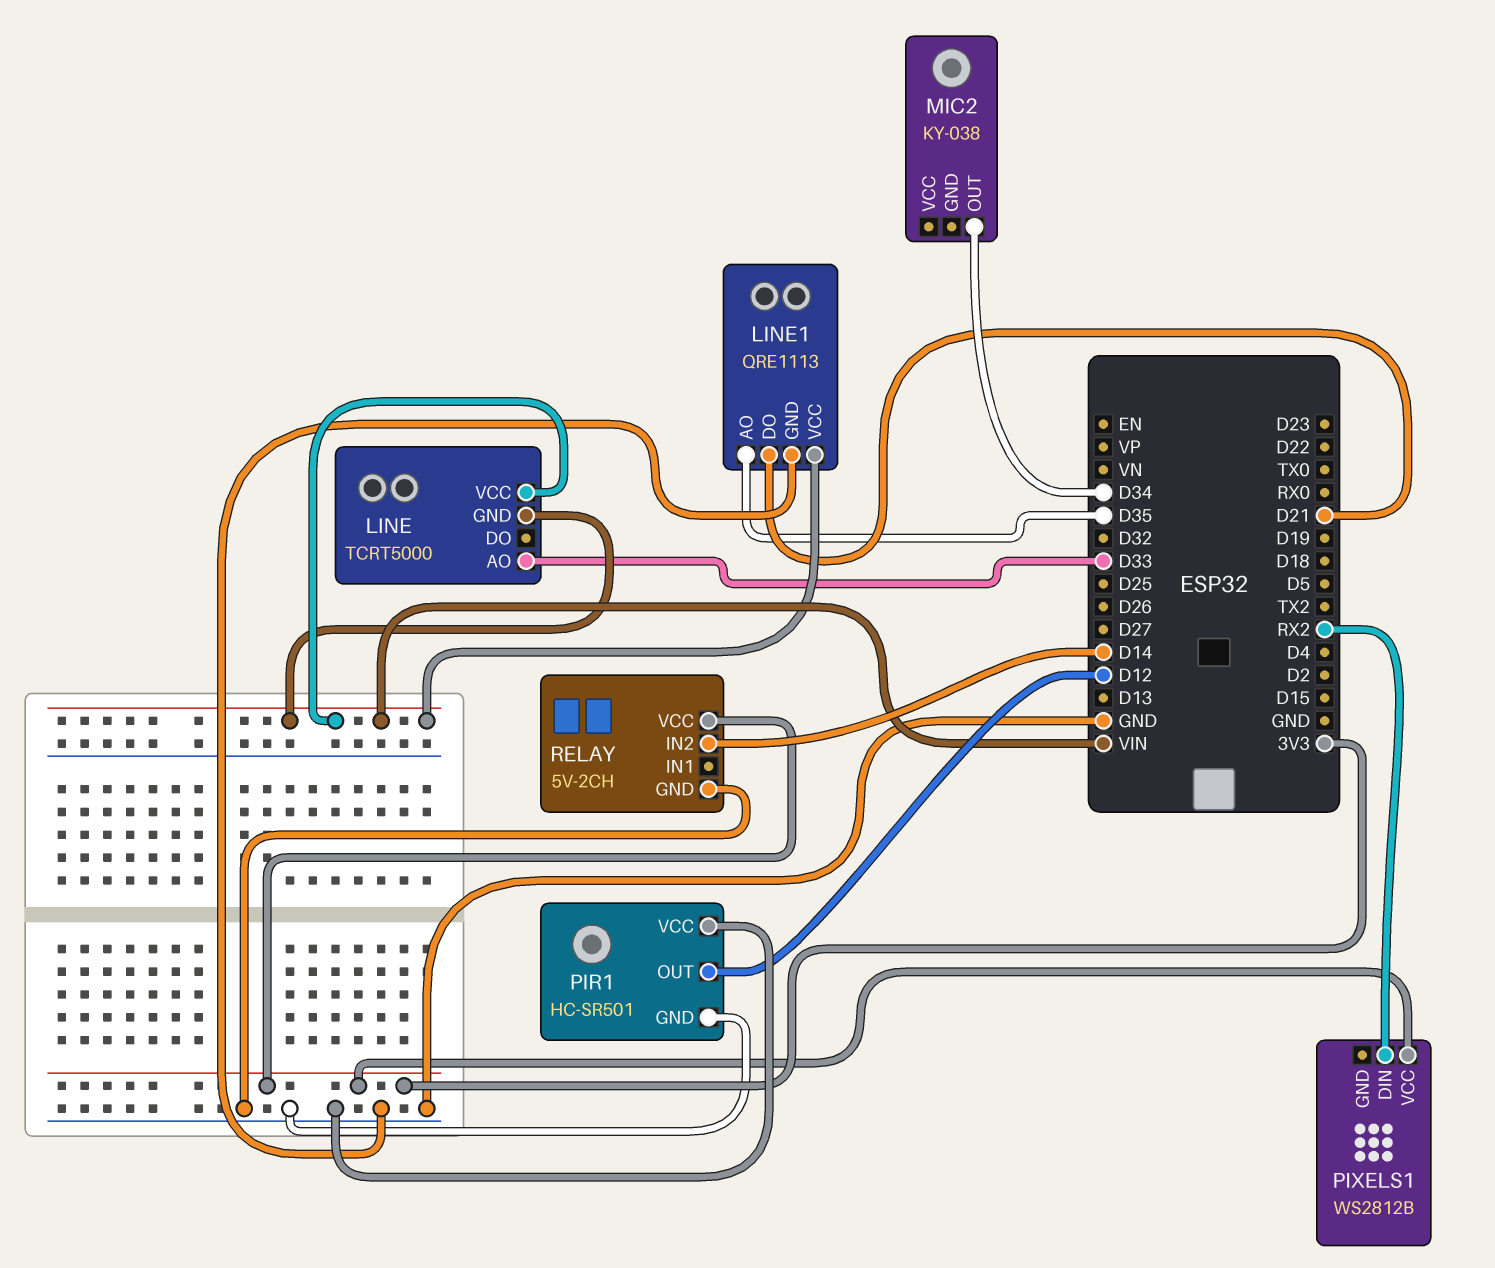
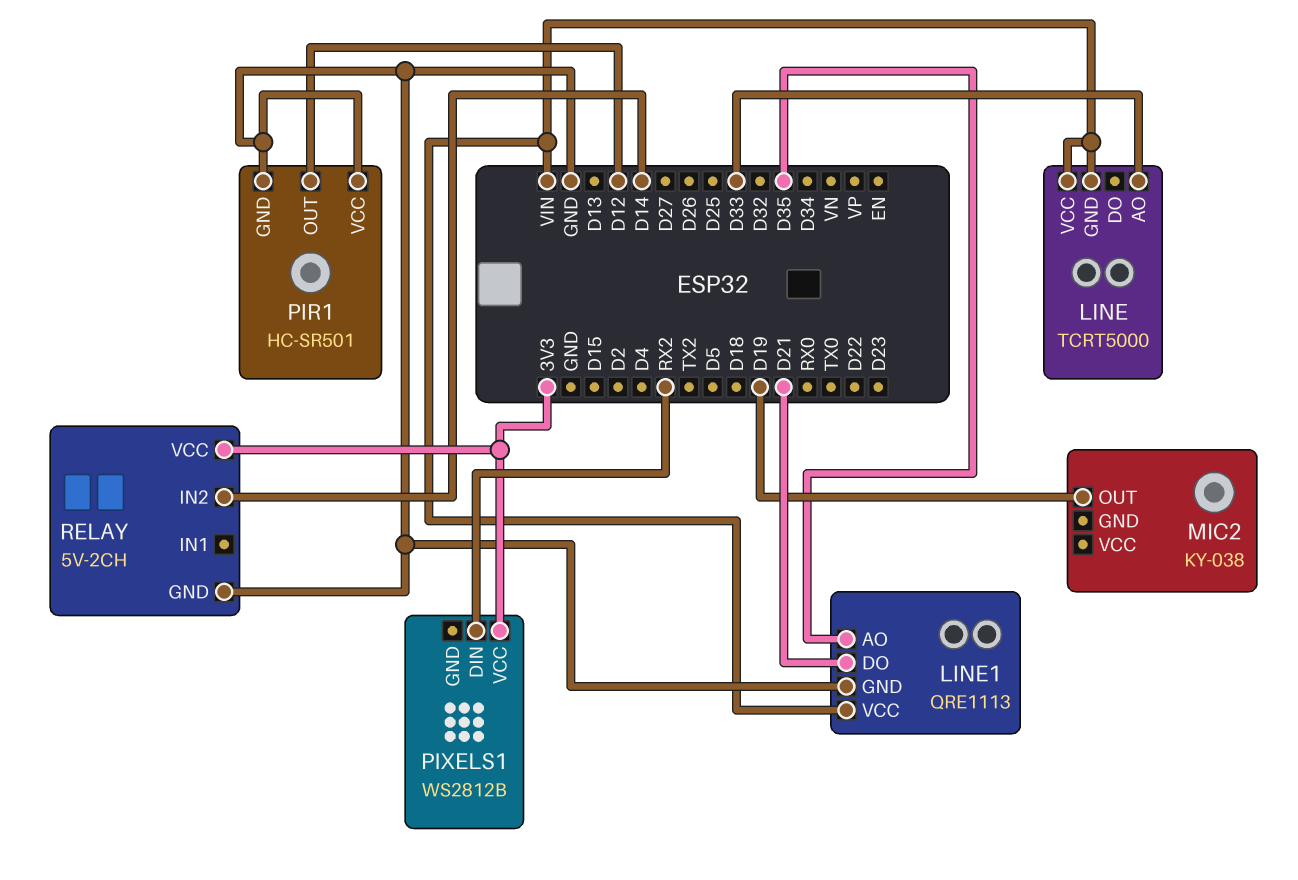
MIC2 pin OUT: D34 -> D19

